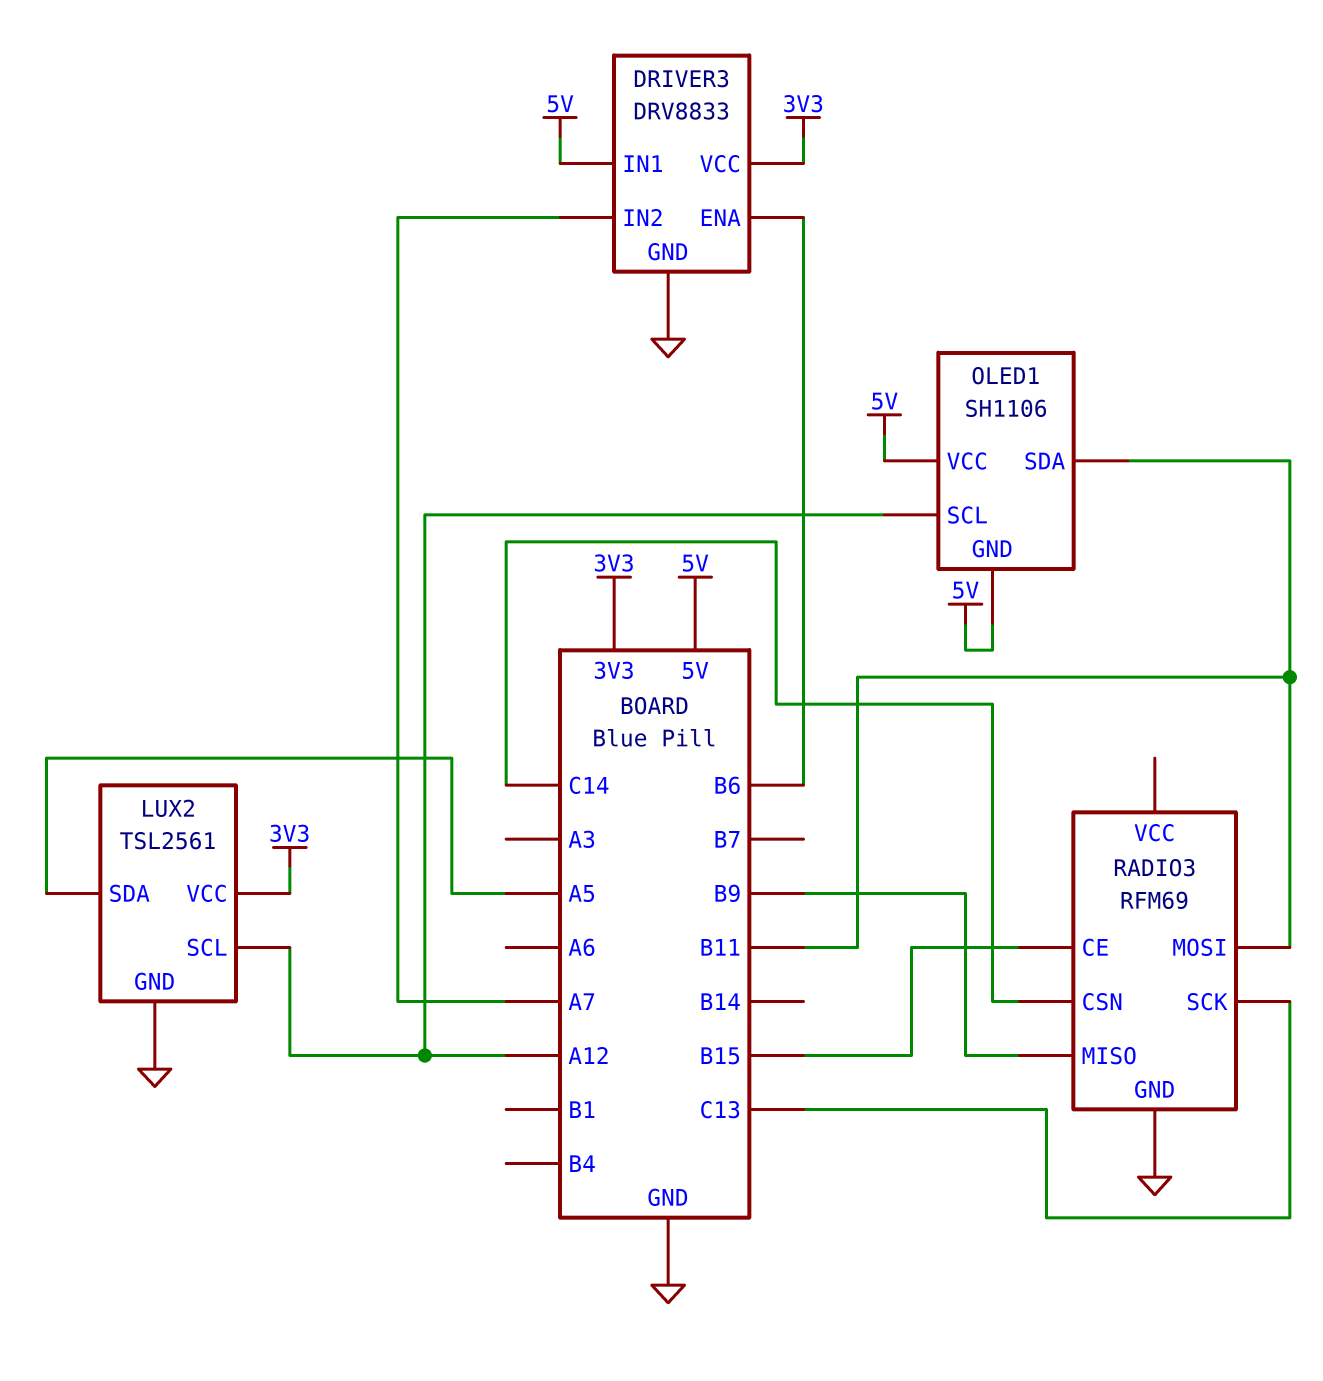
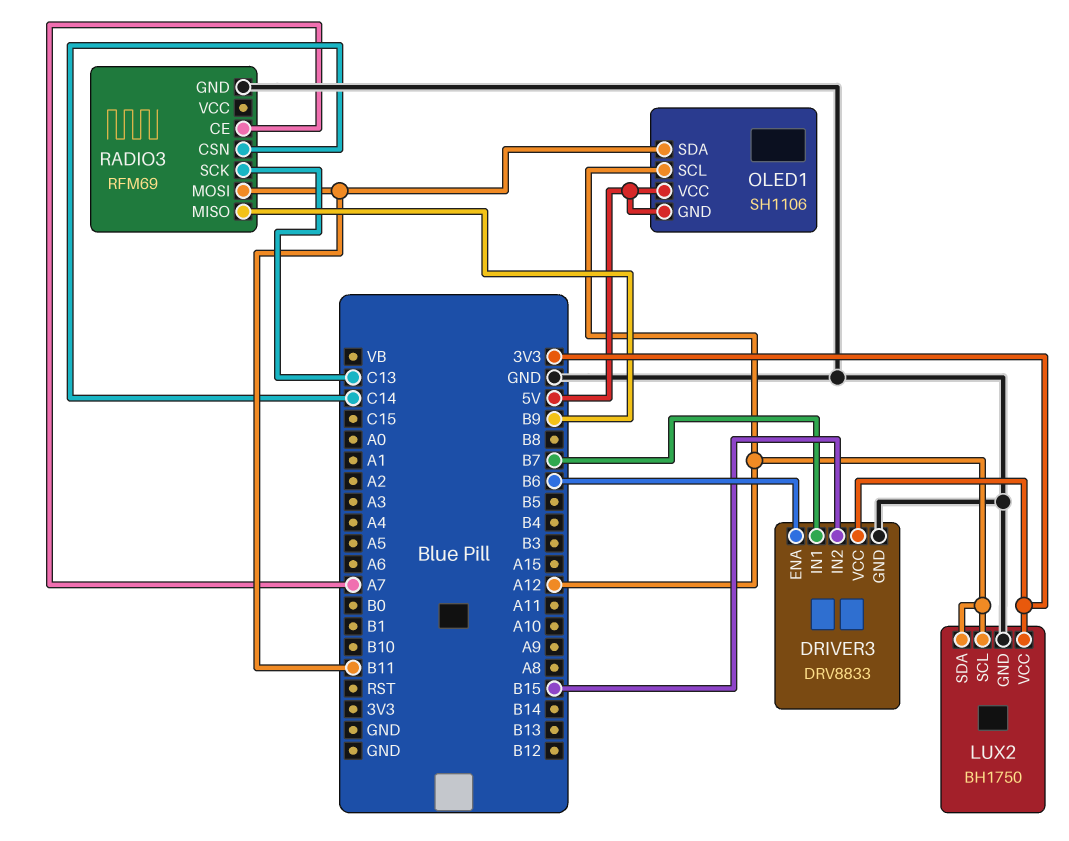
DRIVER3 pin IN1: 5V -> B7
DRIVER3 pin IN2: A7 -> B15
LUX2: TSL2561 -> BH1750
LUX2 pin SDA: A5 -> A12
RADIO3 pin CE: B15 -> A7

